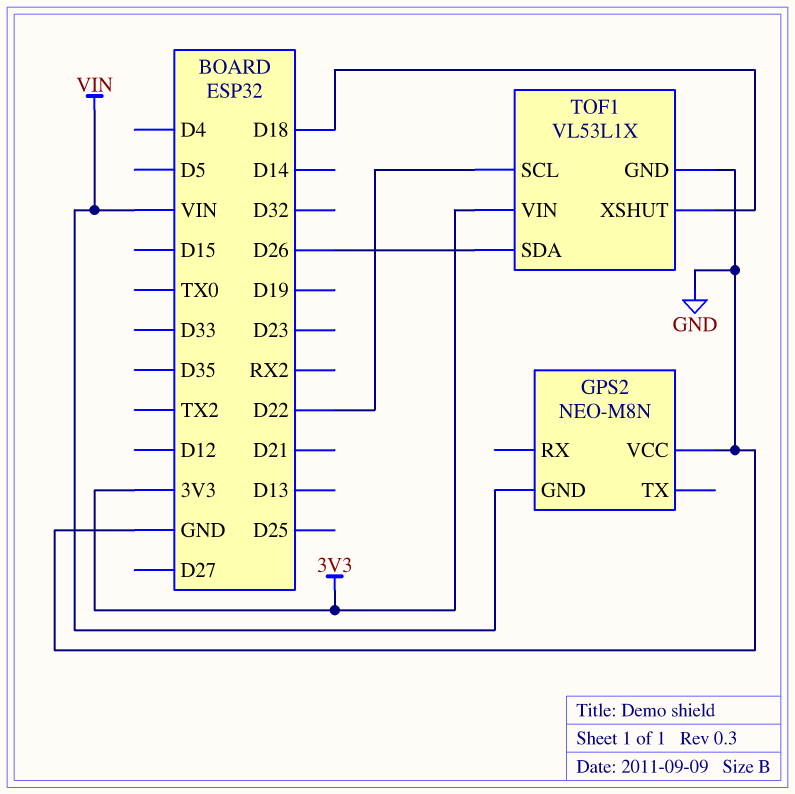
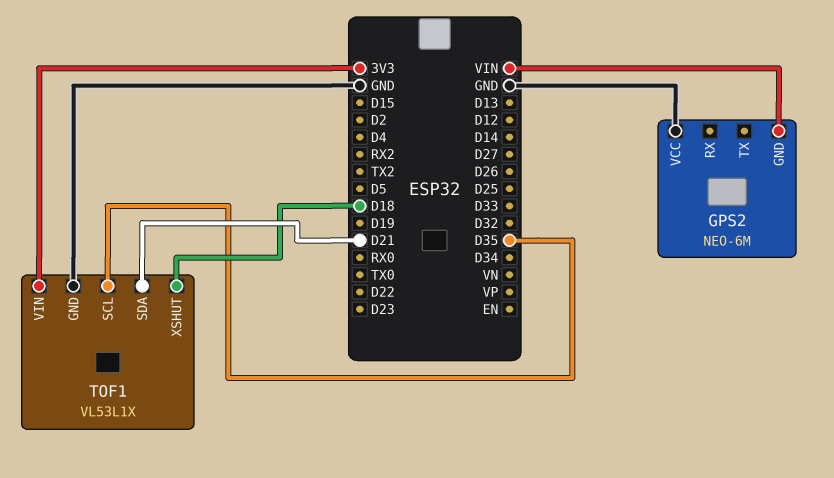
GPS2: NEO-M8N -> NEO-6M
TOF1 pin SCL: D22 -> D35
TOF1 pin SDA: D26 -> D21

